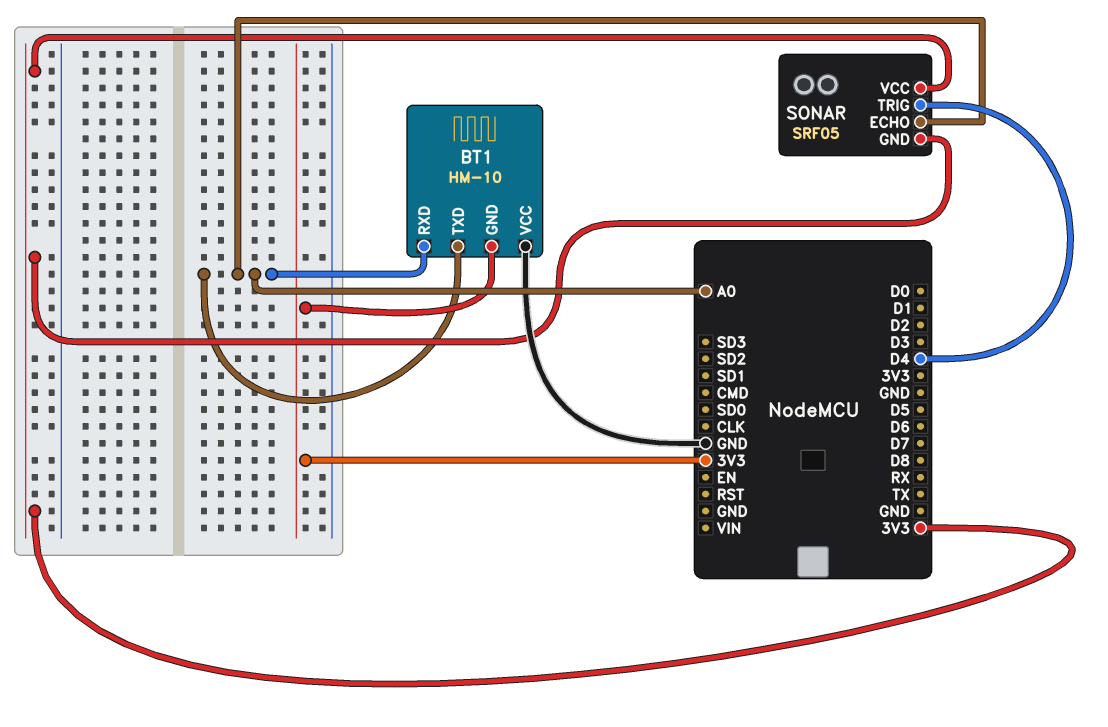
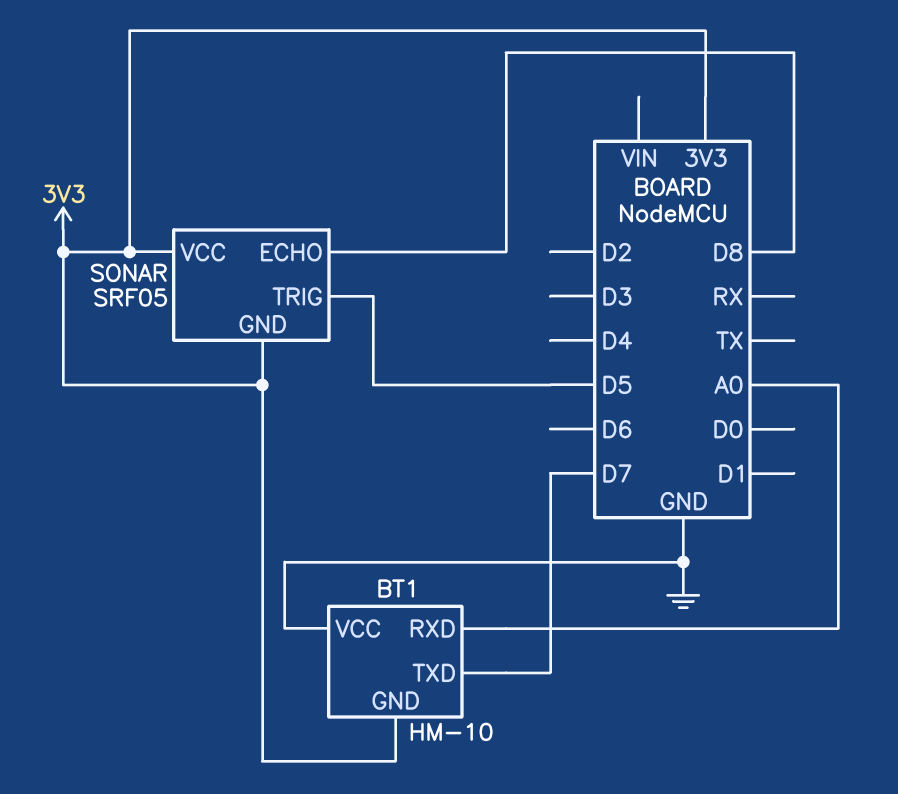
BT1 pin TXD: A0 -> D7
SONAR pin ECHO: A0 -> D8
SONAR pin TRIG: D4 -> D5

